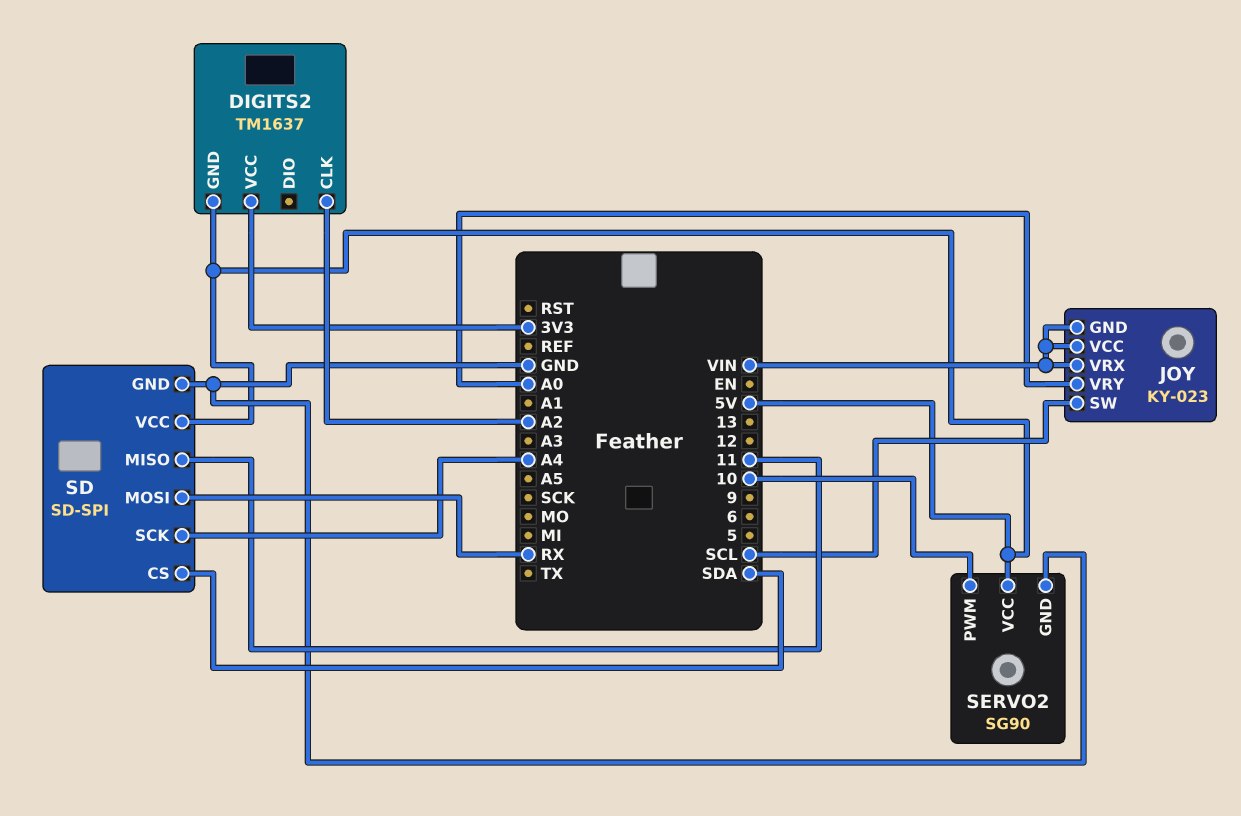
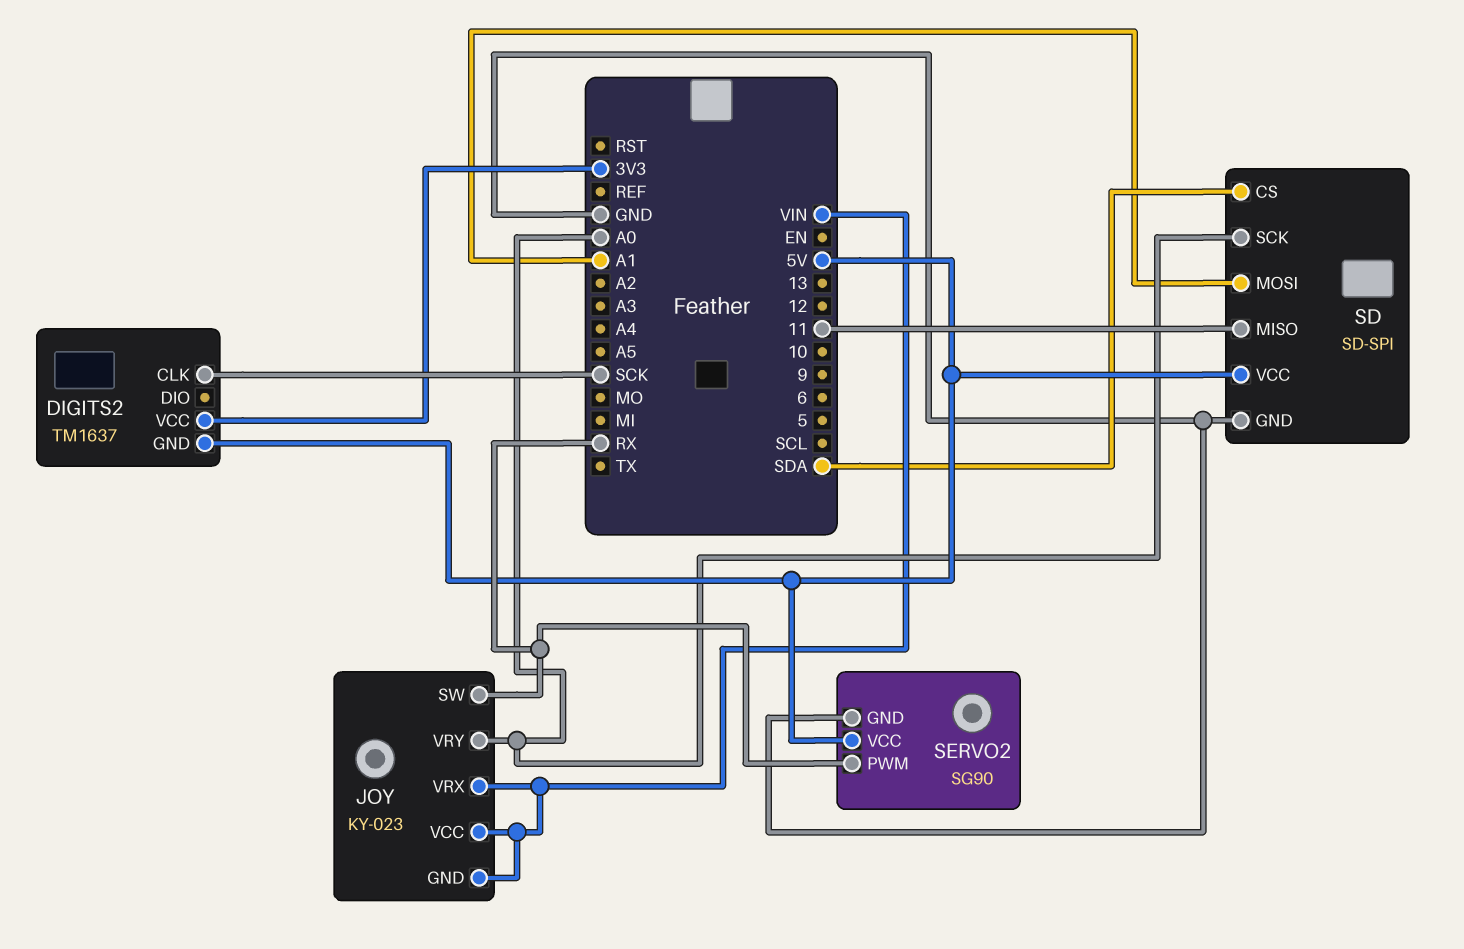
DIGITS2 pin CLK: A2 -> SCK
JOY pin SW: SCL -> RX
SD pin MOSI: RX -> A1
SD pin SCK: A4 -> A0
SERVO2 pin PWM: 10 -> RX

